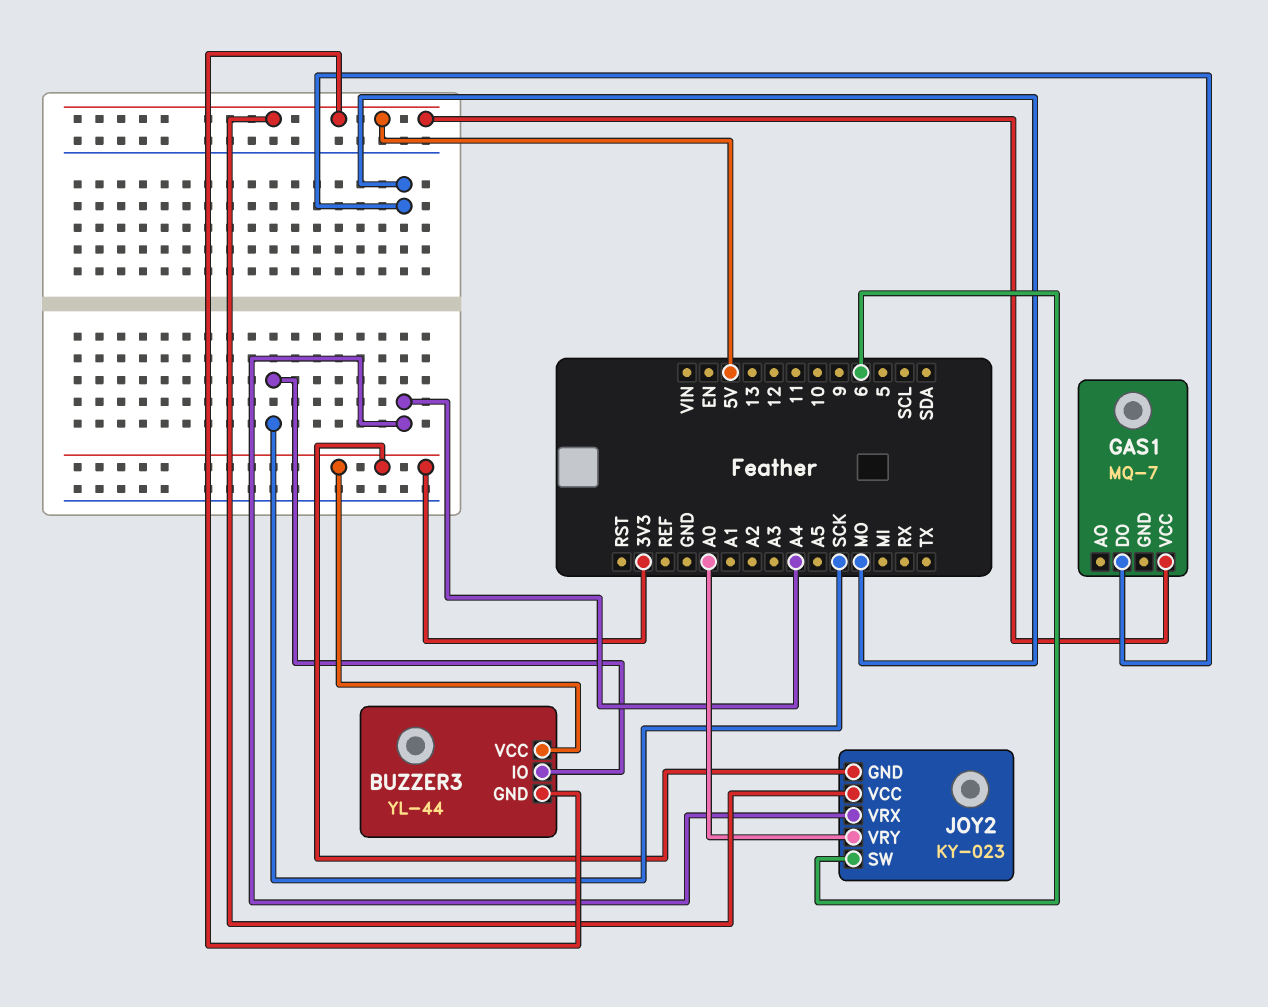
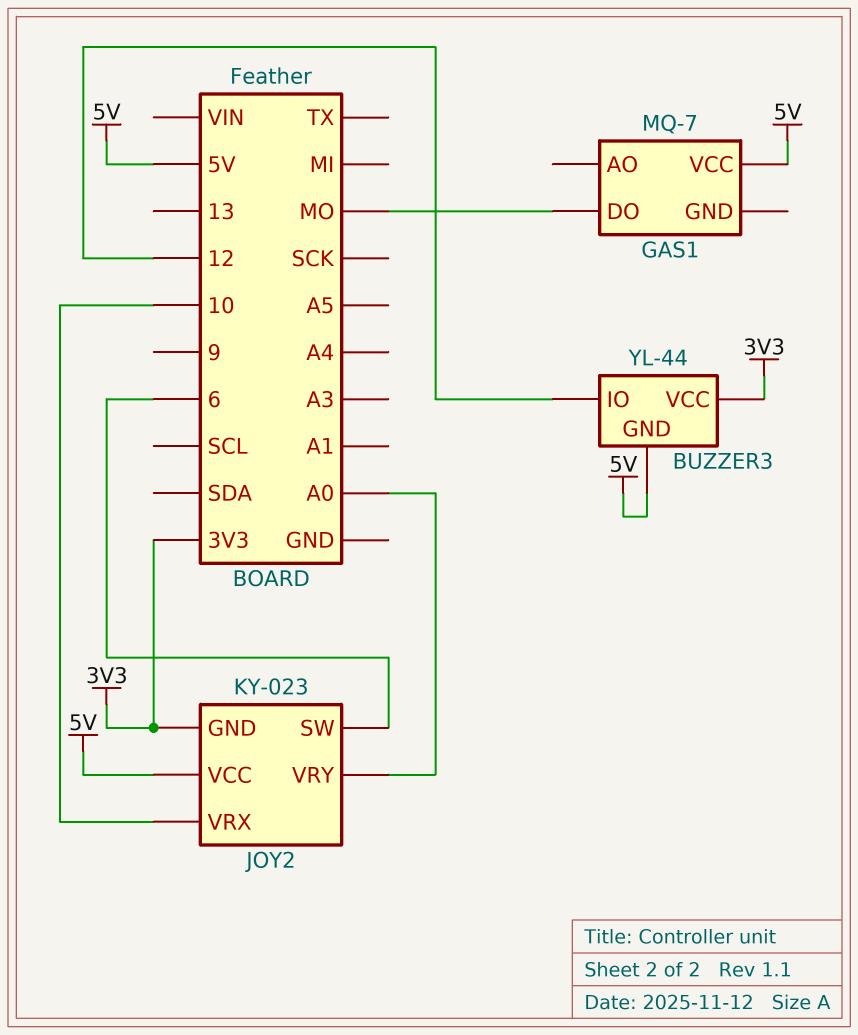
BUZZER3 pin IO: SCK -> 12
JOY2 pin VRX: A4 -> 10

